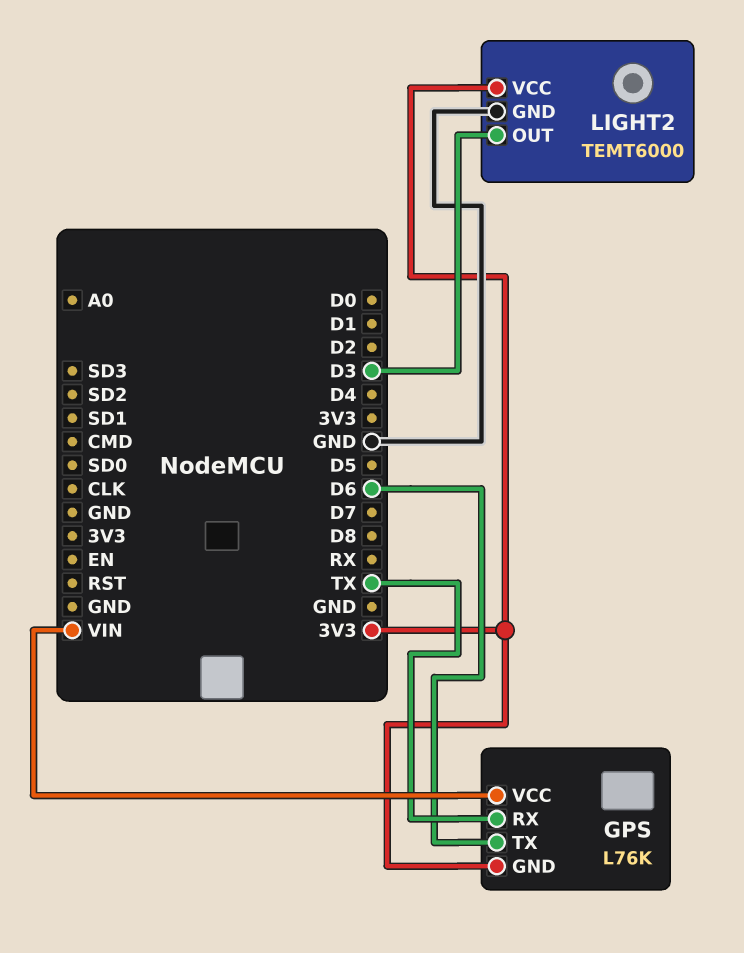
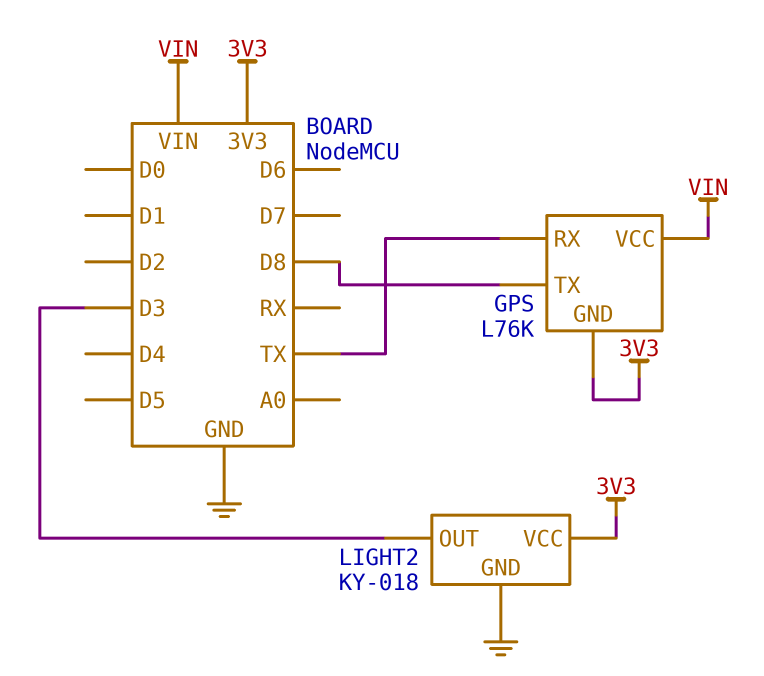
GPS pin TX: D6 -> D8
LIGHT2: TEMT6000 -> KY-018

